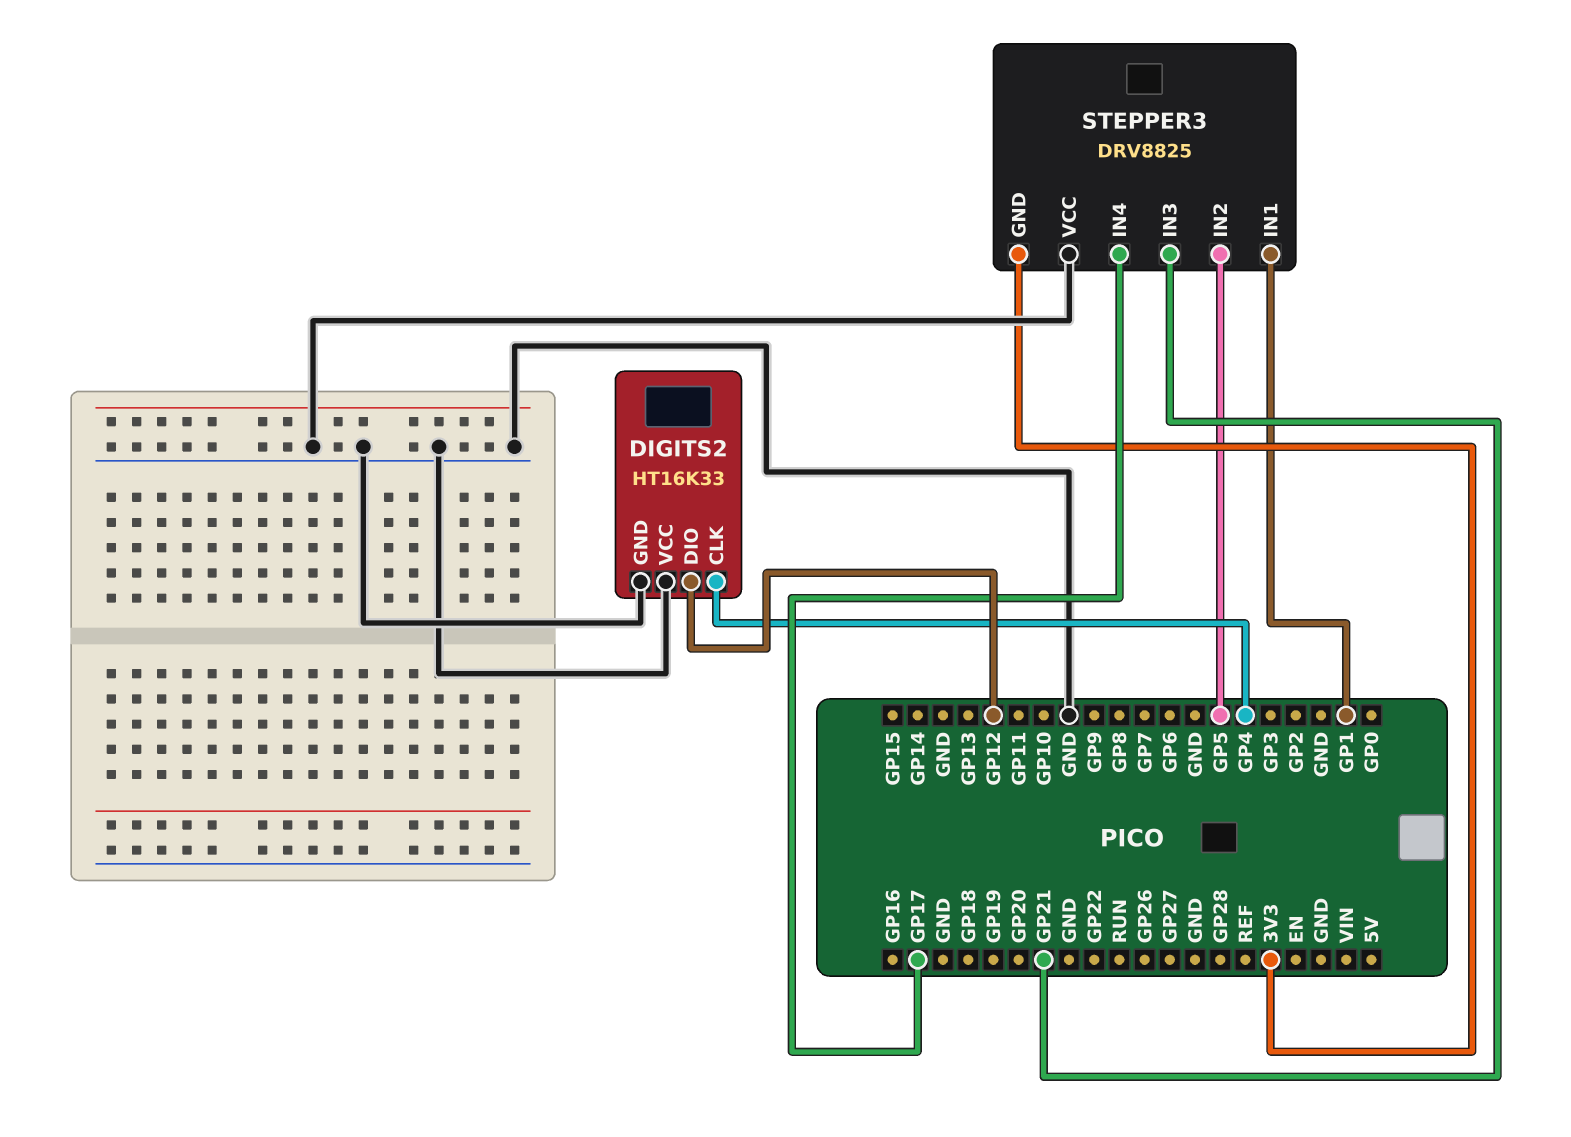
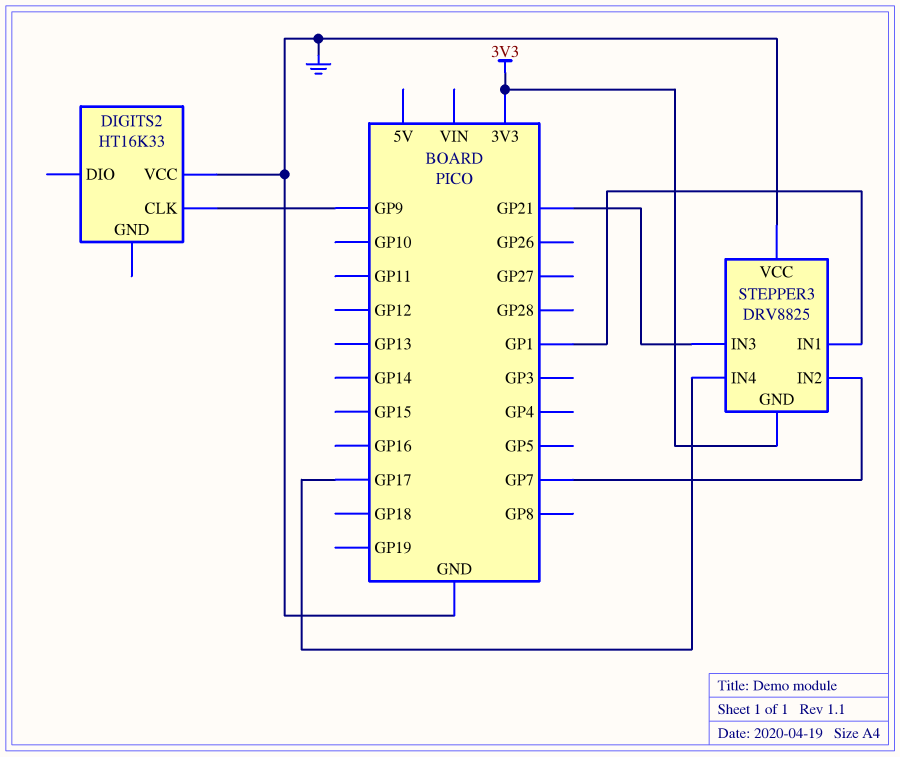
DIGITS2 pin CLK: GP4 -> GP9
DIGITS2 pin DIO: GP12 -> none
DIGITS2 pin GND: GND -> none
STEPPER3 pin IN2: GP5 -> GP7

